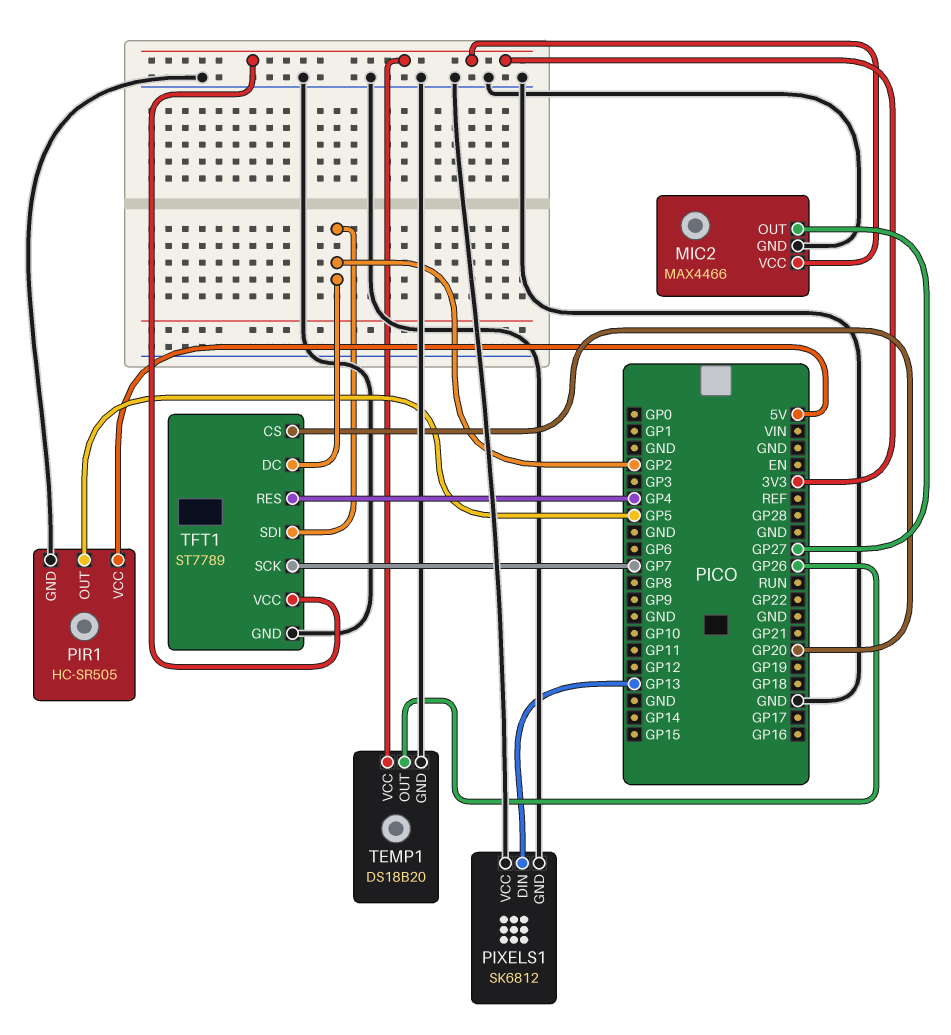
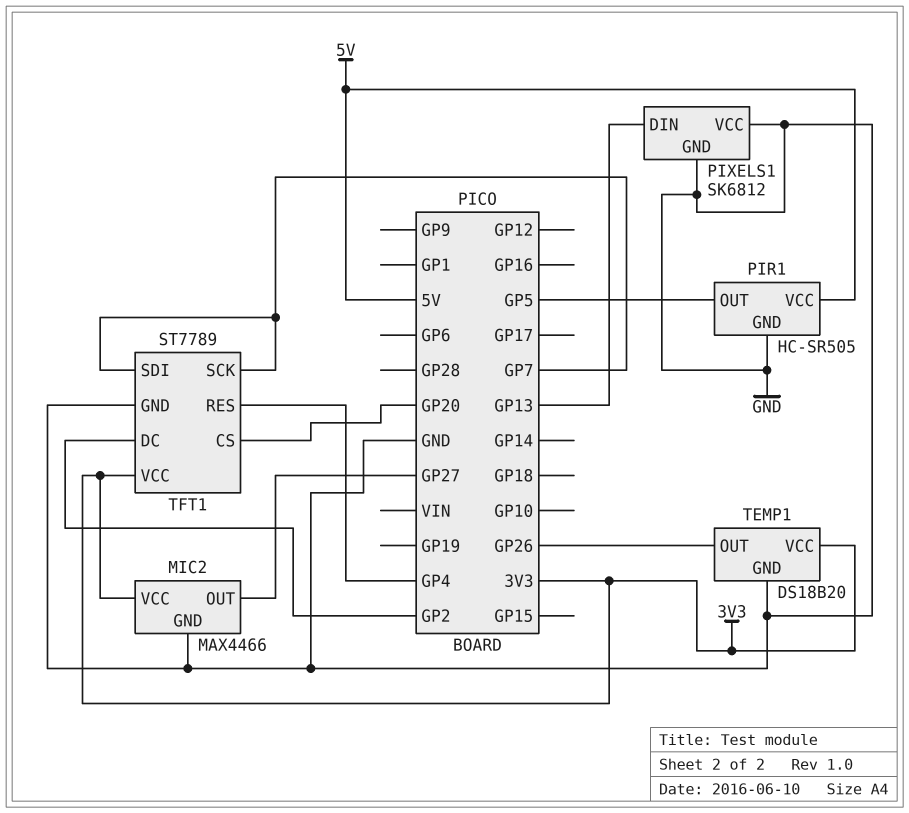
TFT1 pin SDI: GP2 -> GP7

